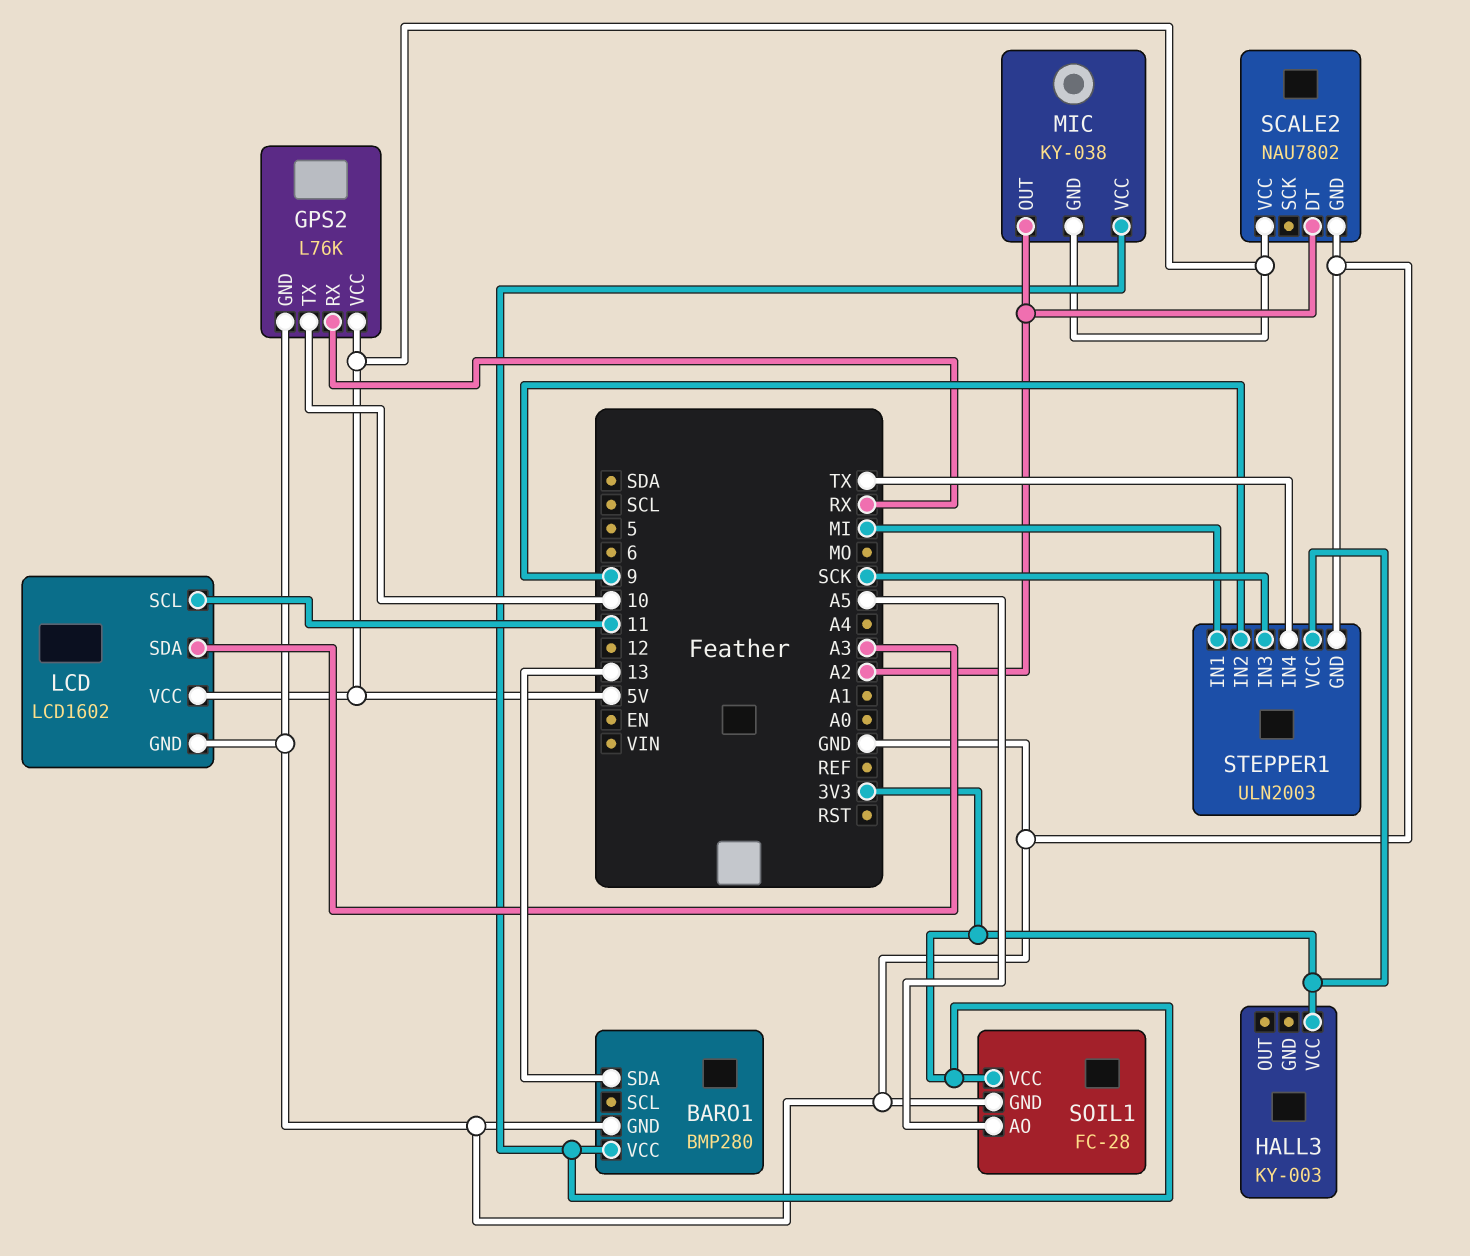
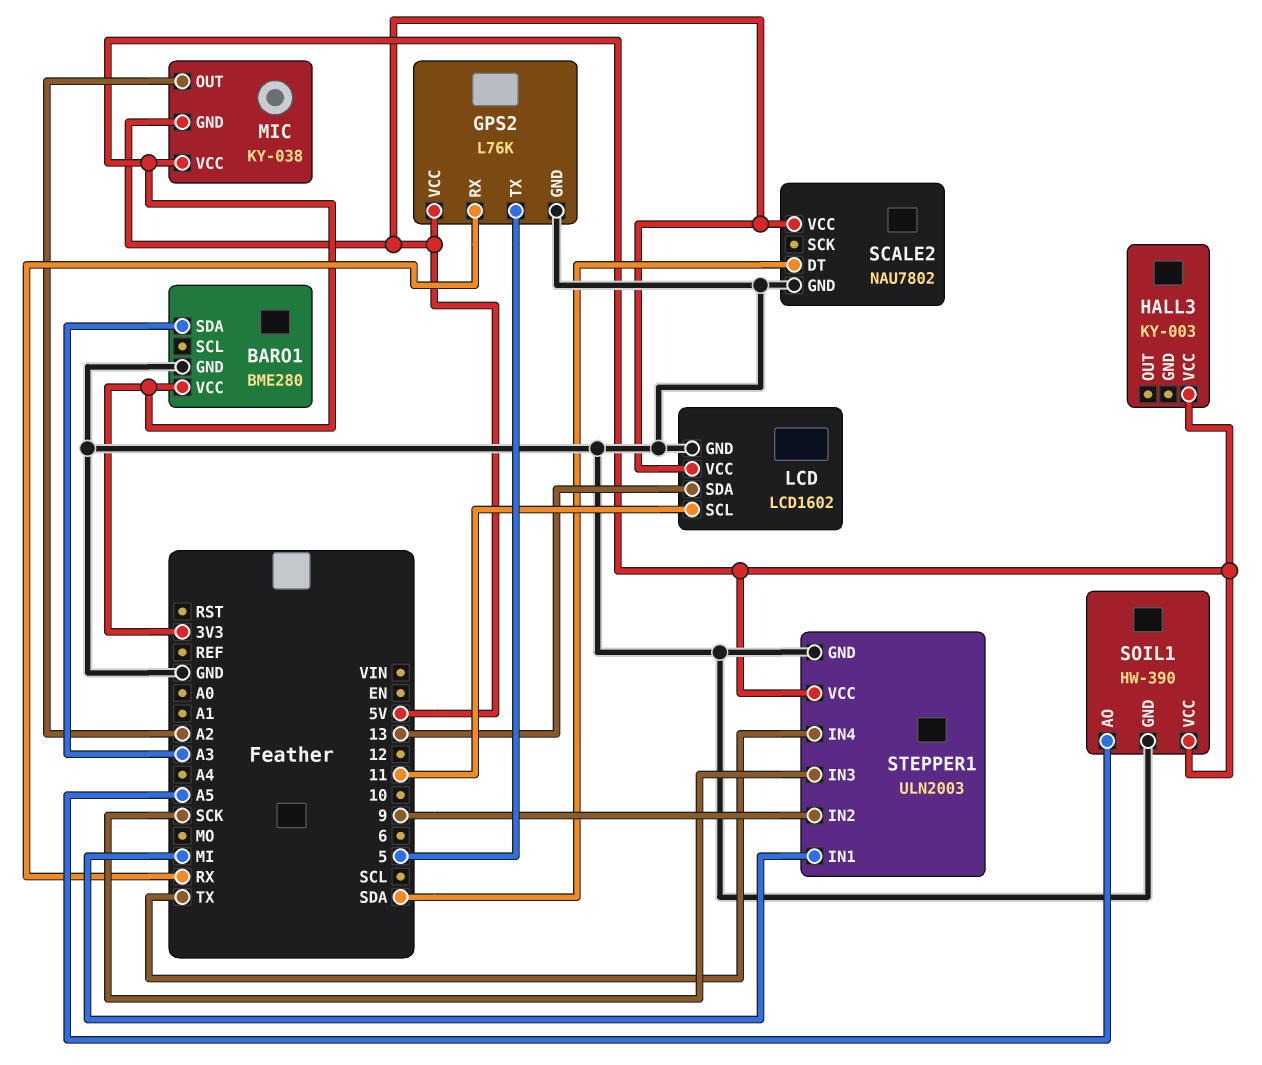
BARO1: BMP280 -> BME280
BARO1 pin SDA: 13 -> A3
GPS2 pin TX: 10 -> 5
LCD pin SDA: A3 -> 13
SCALE2 pin DT: A2 -> SDA
SOIL1: FC-28 -> HW-390

